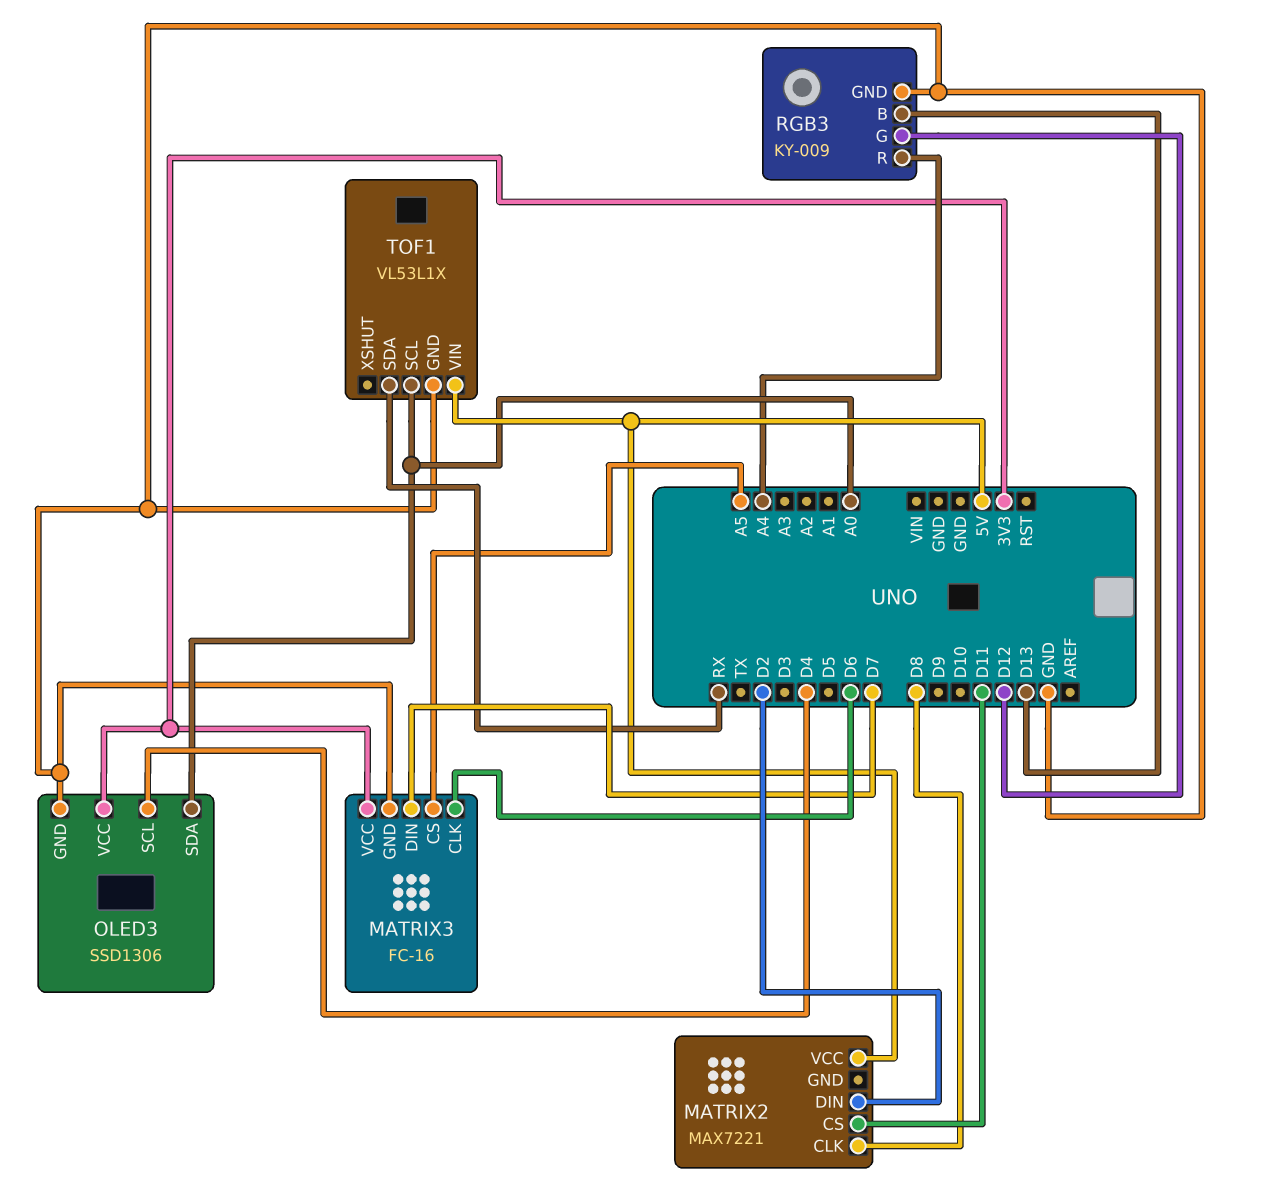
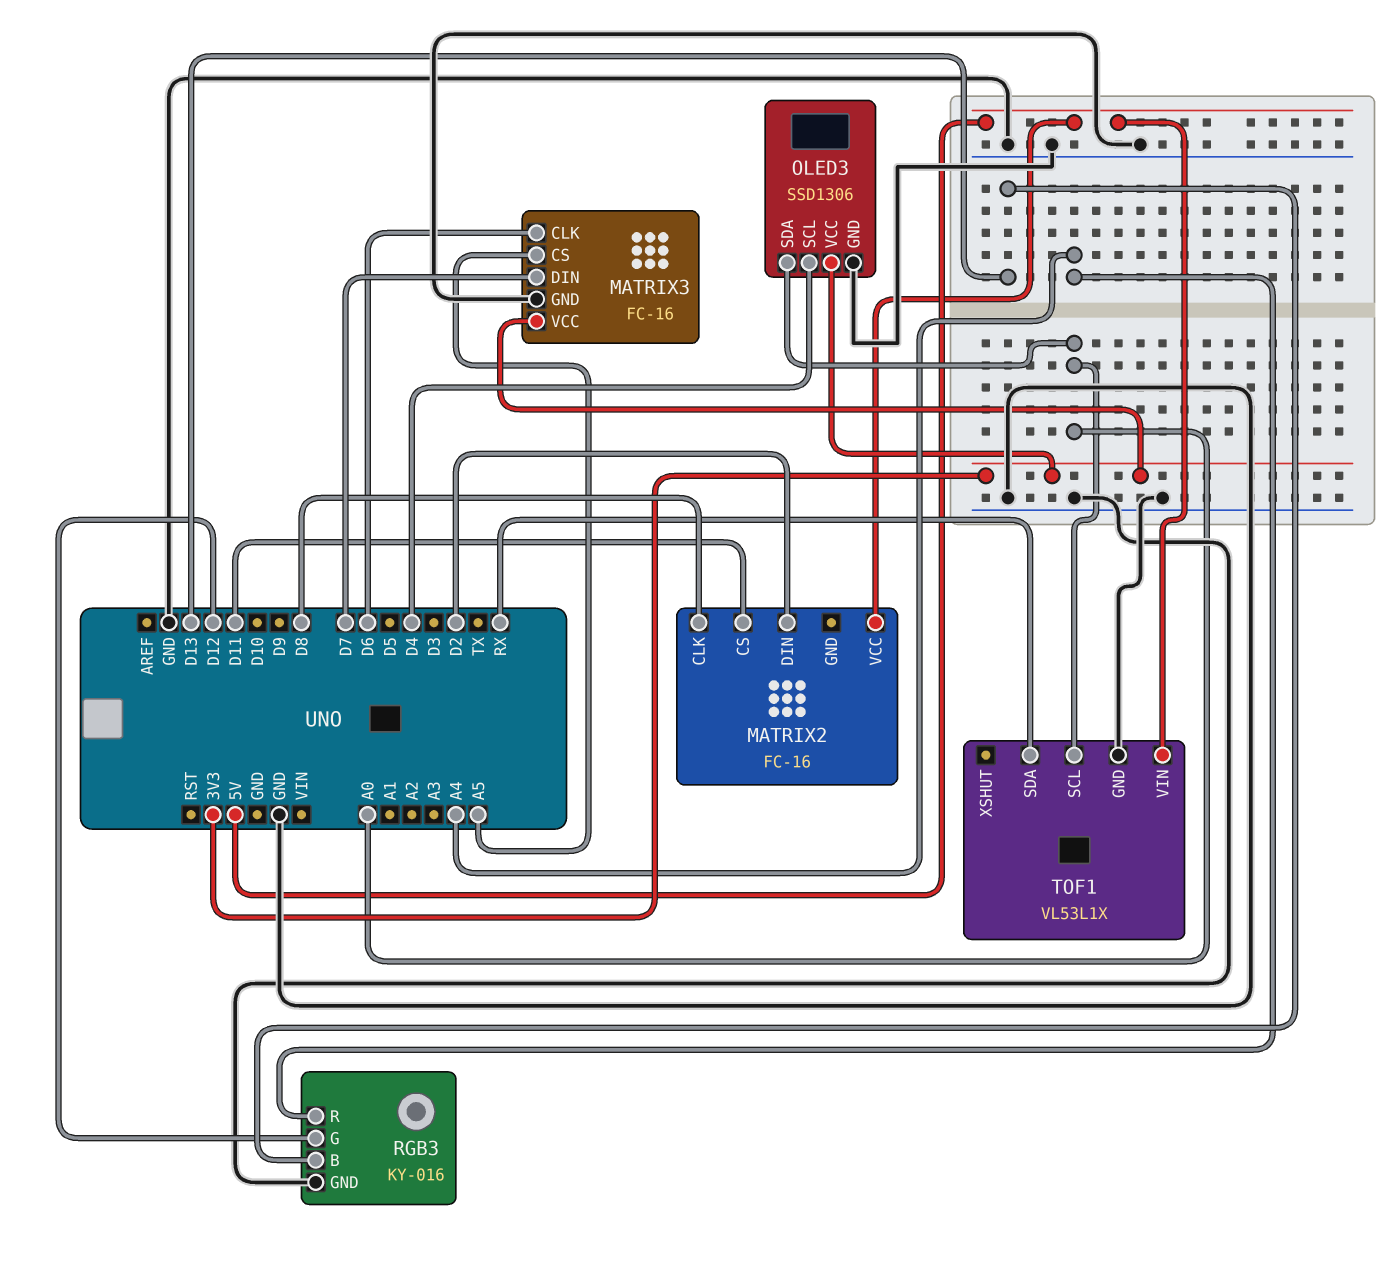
MATRIX2: MAX7221 -> FC-16
RGB3: KY-009 -> KY-016

